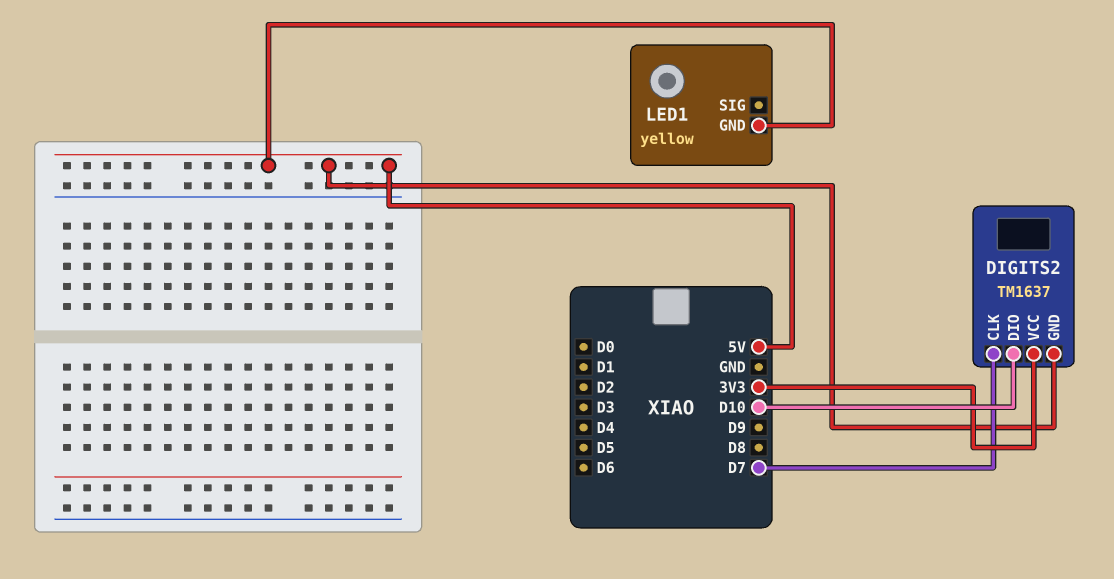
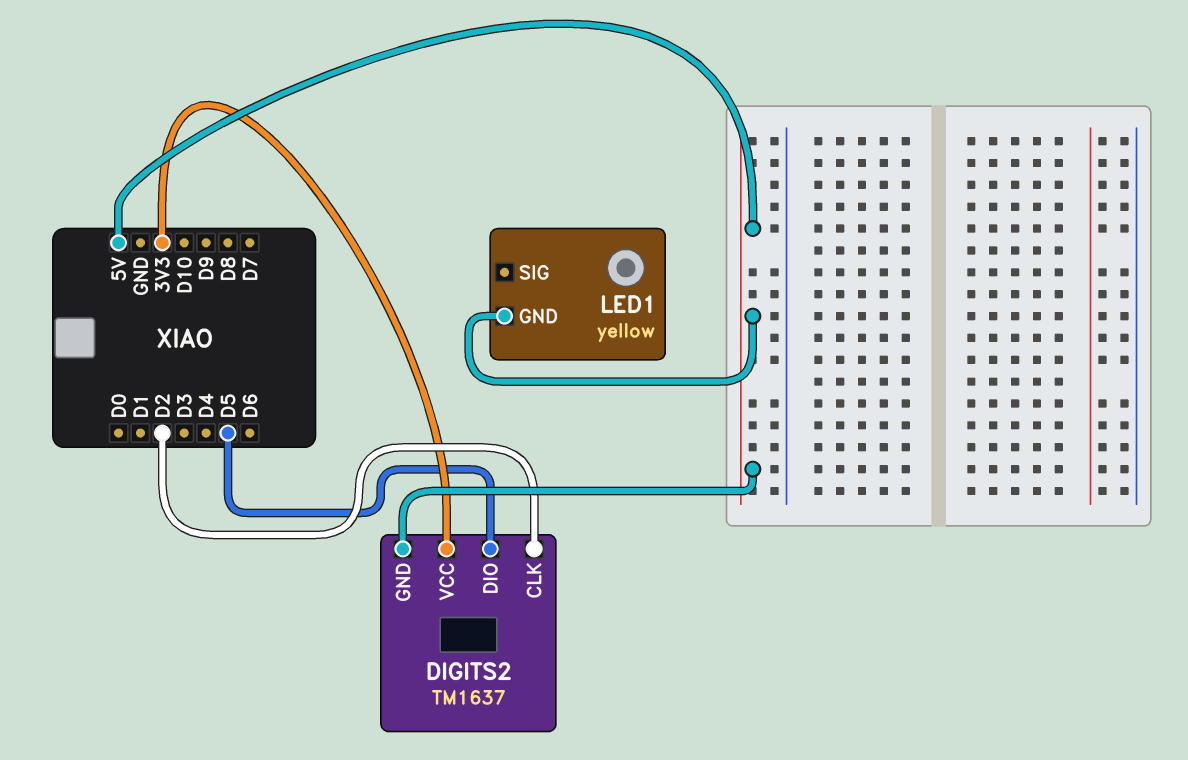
DIGITS2 pin CLK: D7 -> D2
DIGITS2 pin DIO: D10 -> D5

